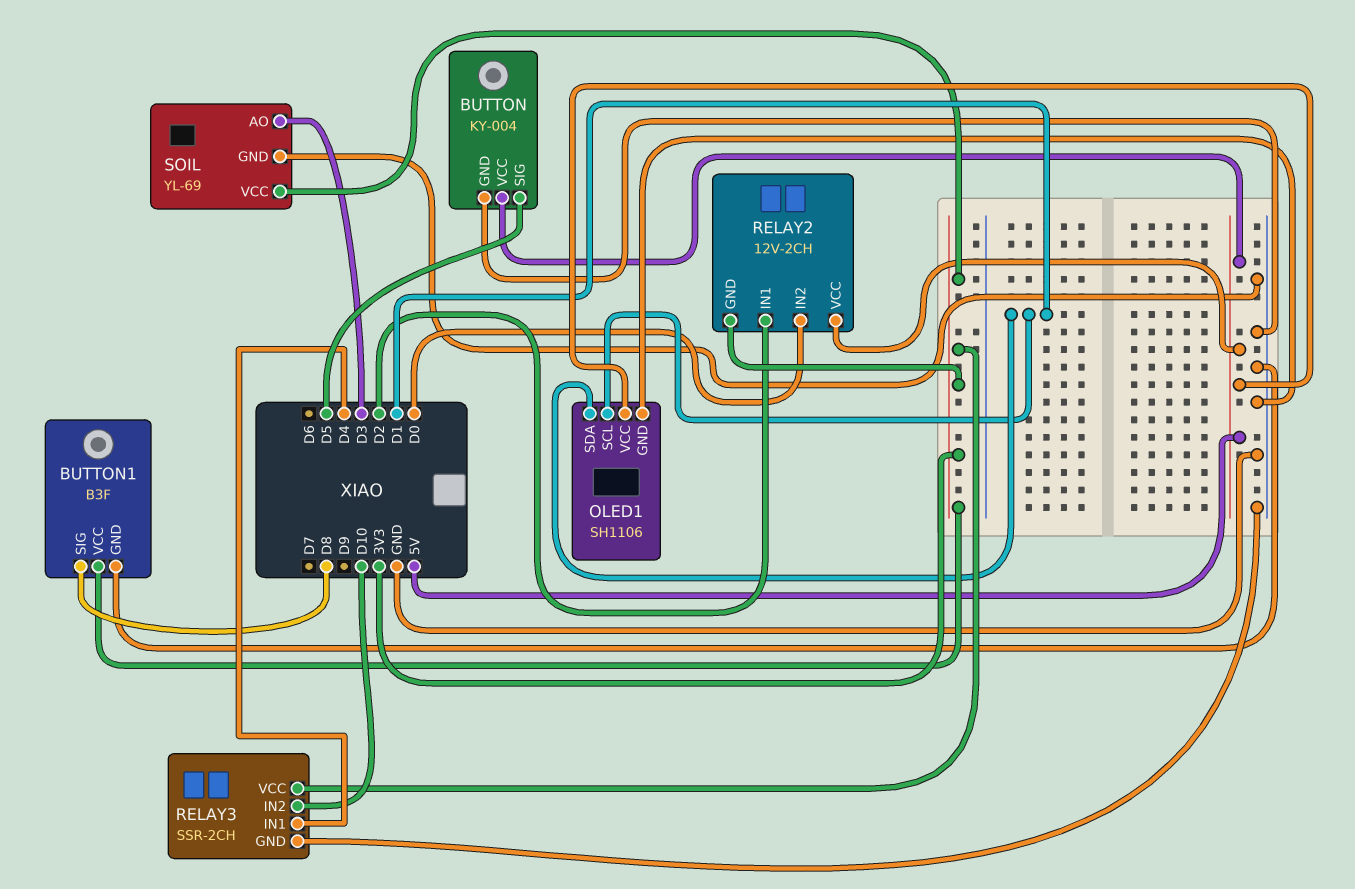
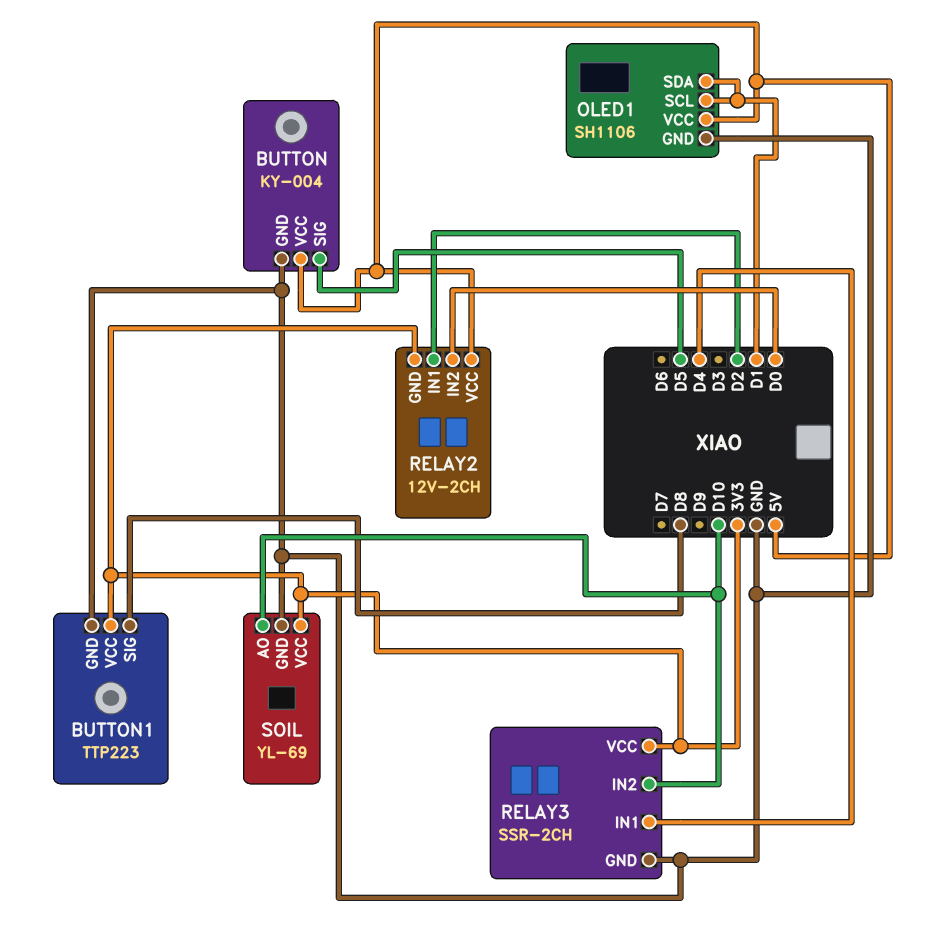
BUTTON1: B3F -> TTP223
SOIL pin AO: D3 -> D10

